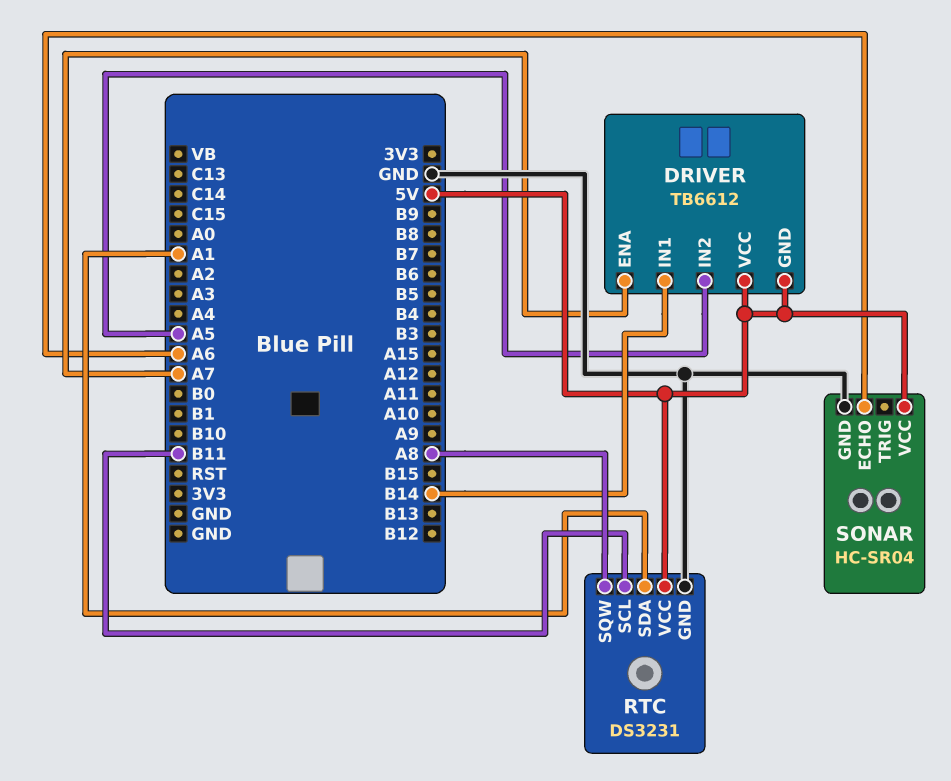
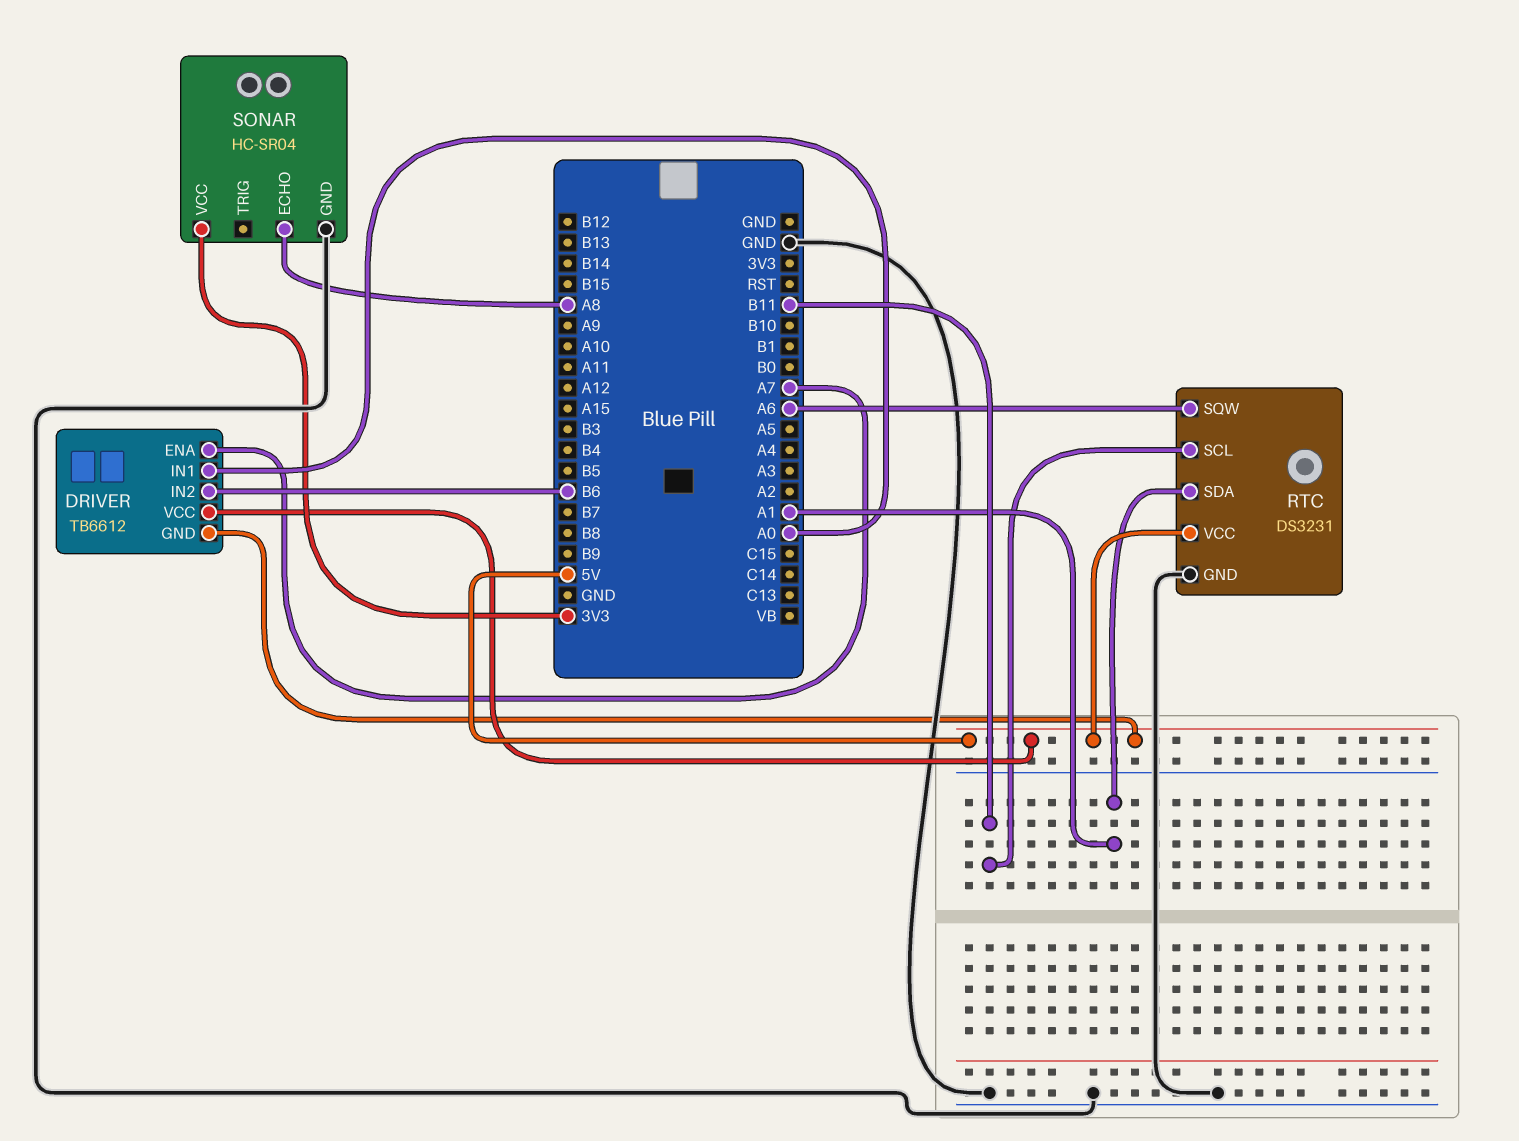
DRIVER pin IN1: B14 -> A0
DRIVER pin IN2: A5 -> B6
RTC pin SQW: A8 -> A6
SONAR pin ECHO: A6 -> A8
SONAR pin VCC: 5V -> 3V3

